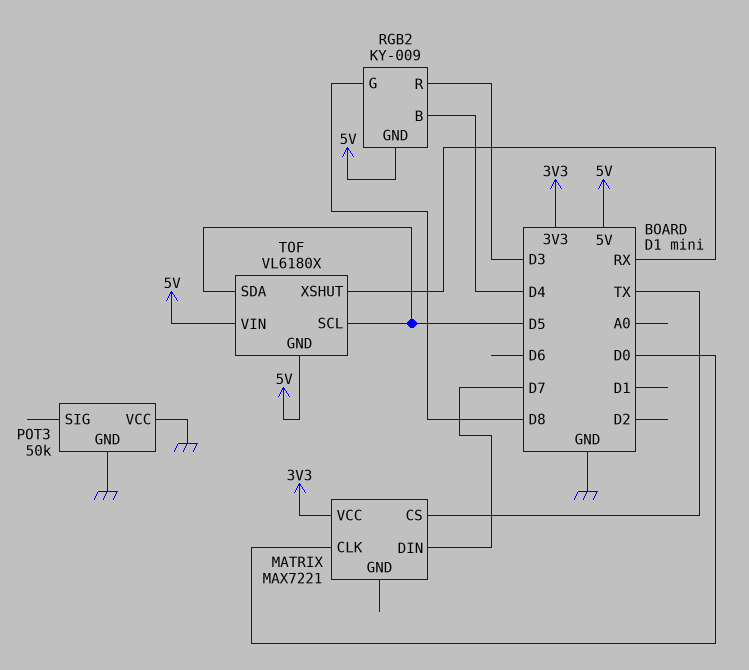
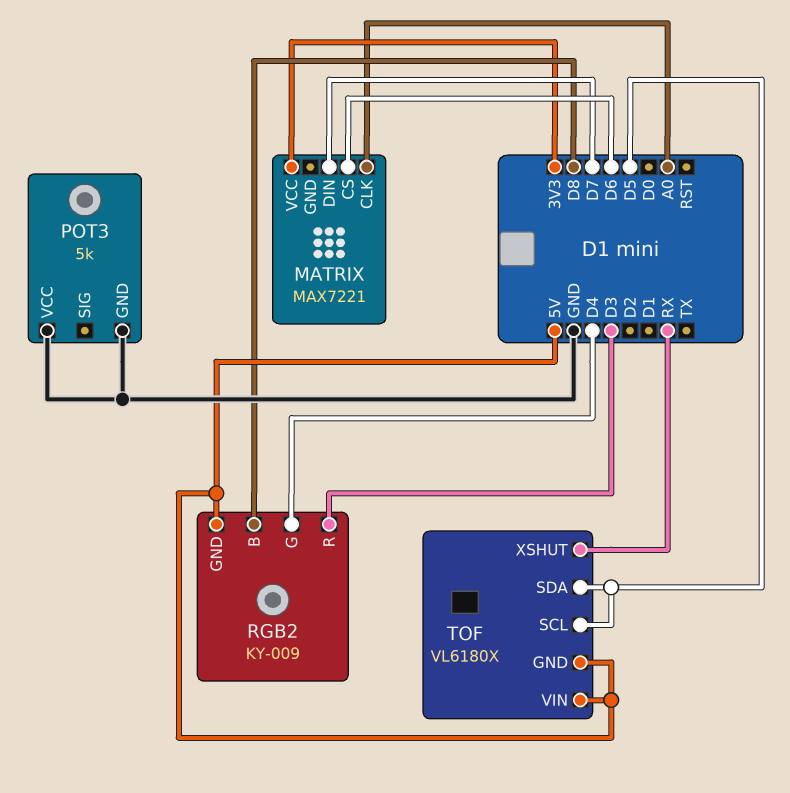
MATRIX pin CLK: D0 -> A0
MATRIX pin CS: TX -> D6
POT3: 50k -> 5k
RGB2 pin B: D4 -> D8
RGB2 pin G: D8 -> D4

